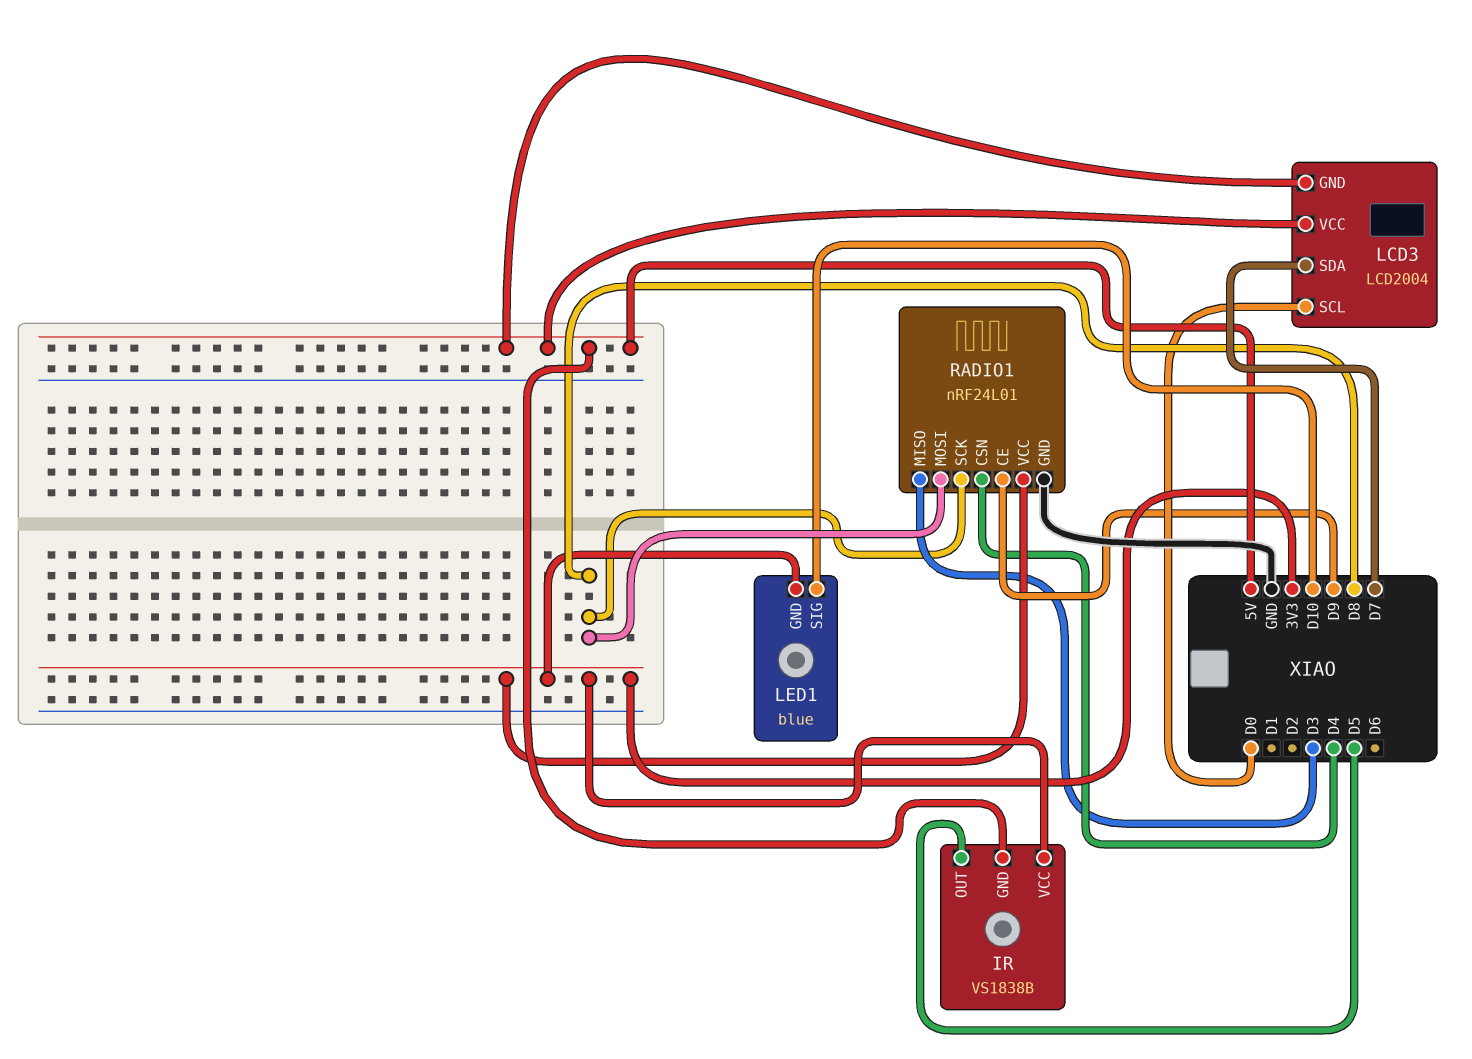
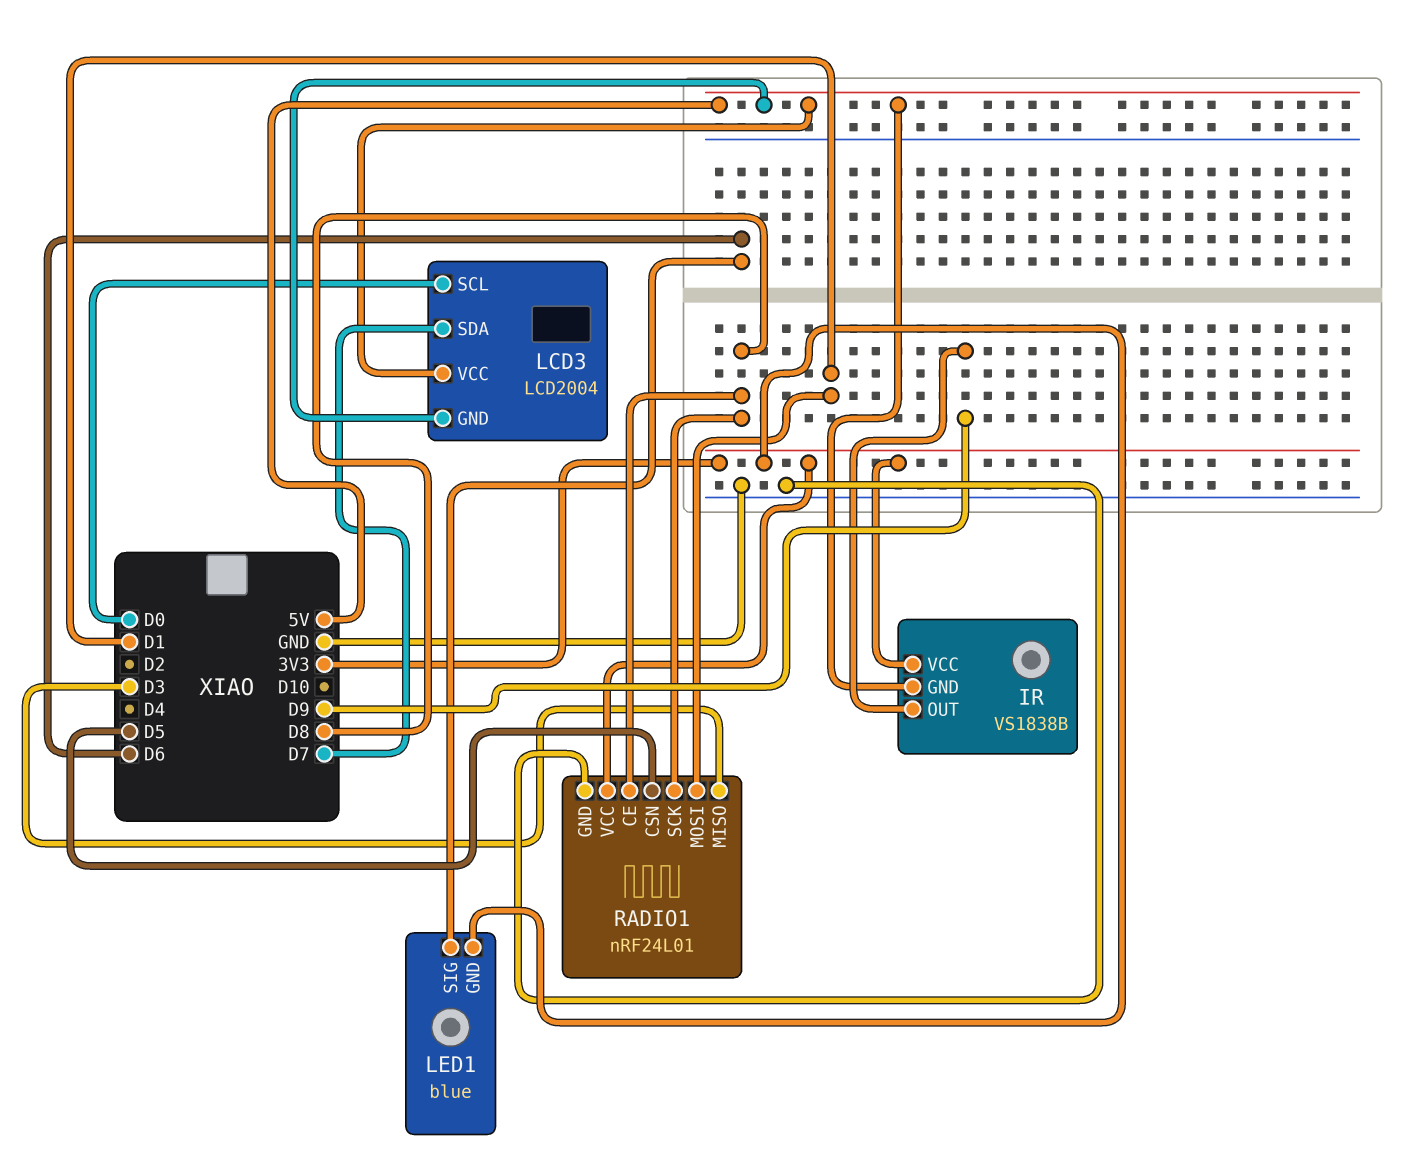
IR pin OUT: D5 -> D9
LED1 pin SIG: D10 -> D6
RADIO1 pin CE: D9 -> D8
RADIO1 pin CSN: D4 -> D5
RADIO1 pin MOSI: D8 -> D1

